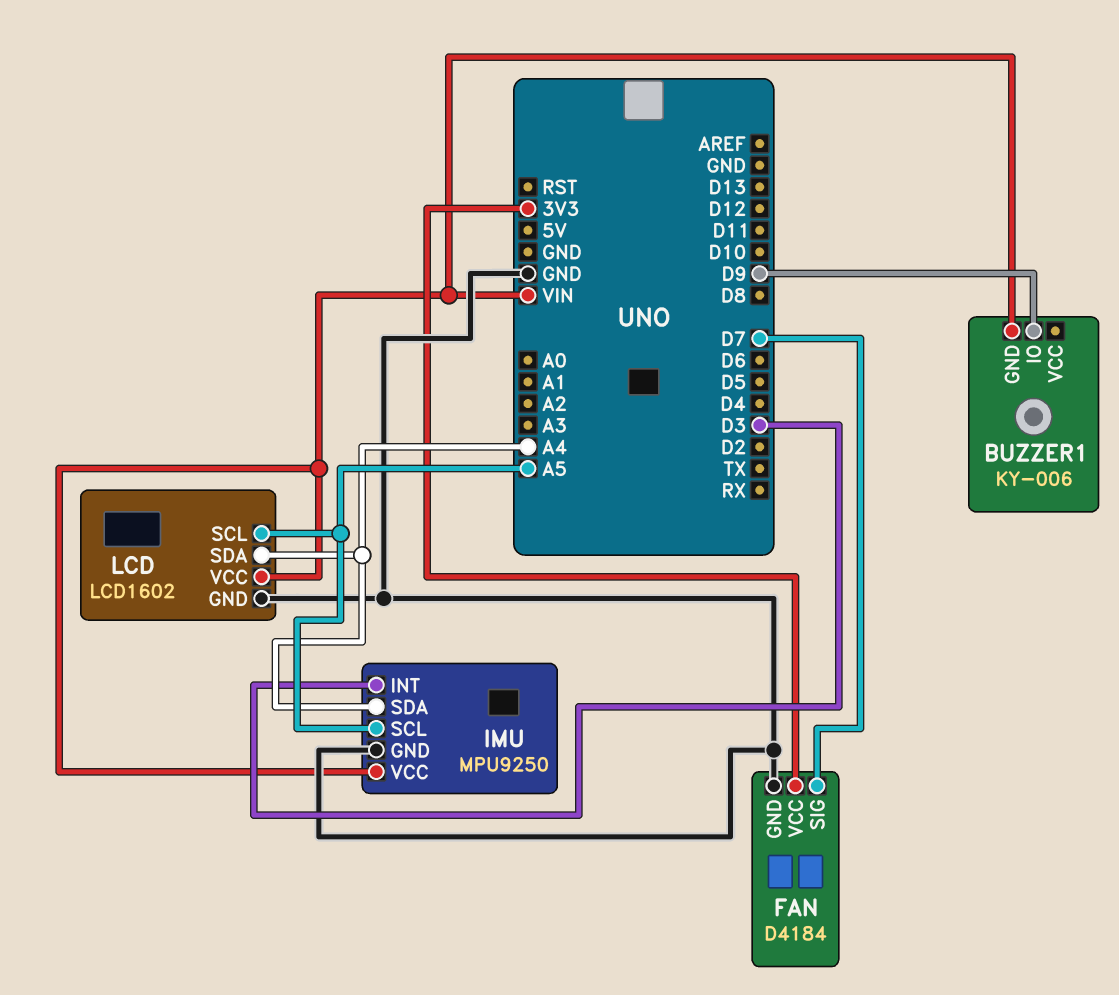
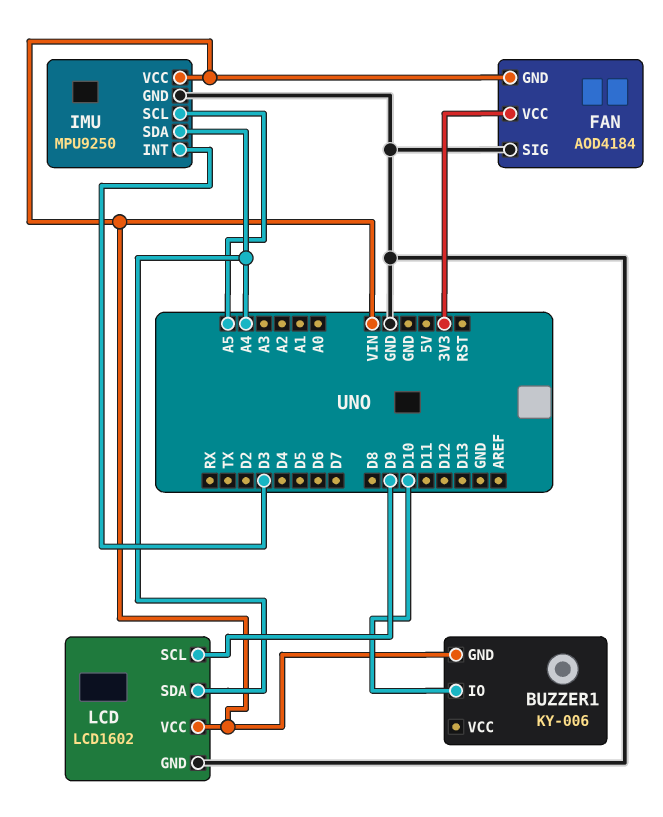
BUZZER1 pin IO: D9 -> D10
FAN: D4184 -> AOD4184
FAN pin GND: GND -> VIN
FAN pin SIG: D7 -> GND
LCD pin SCL: A5 -> D9

